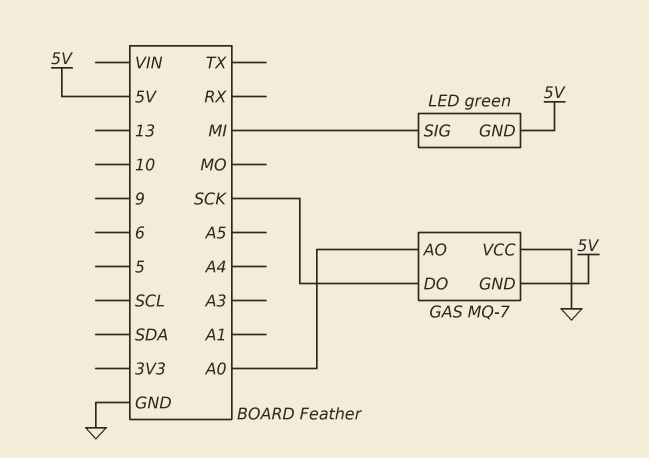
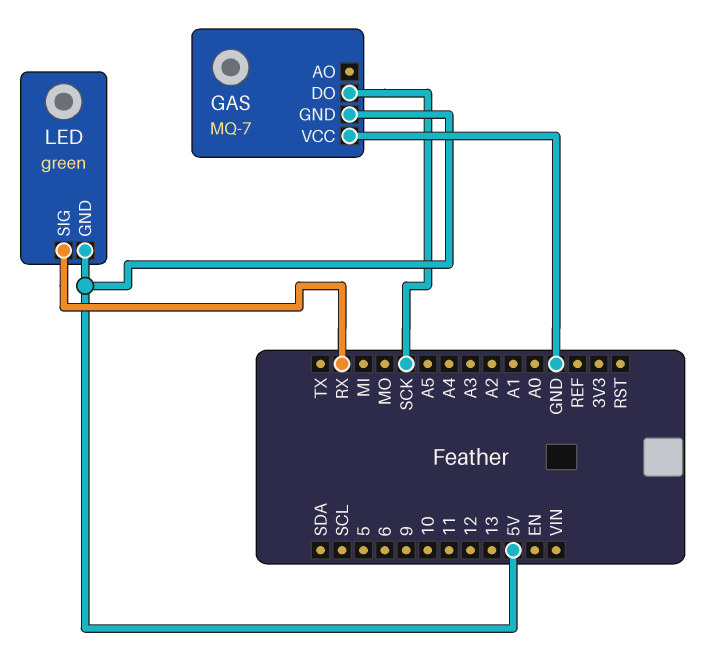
GAS pin AO: A0 -> none
LED pin SIG: MI -> RX

